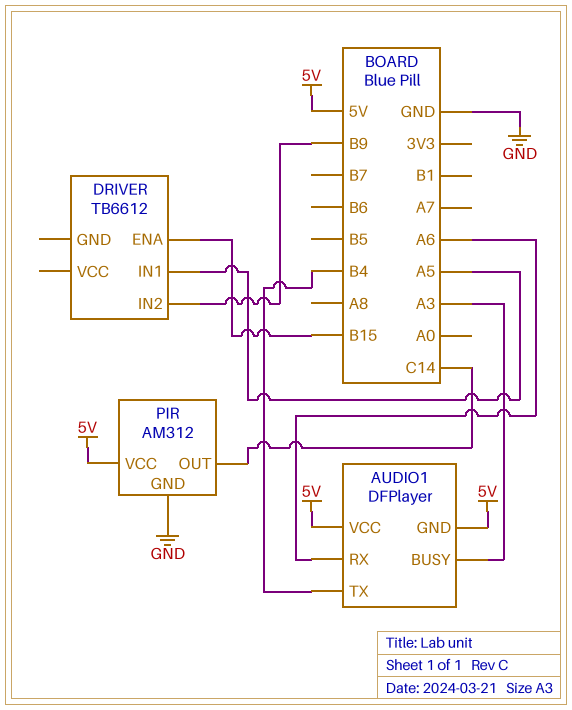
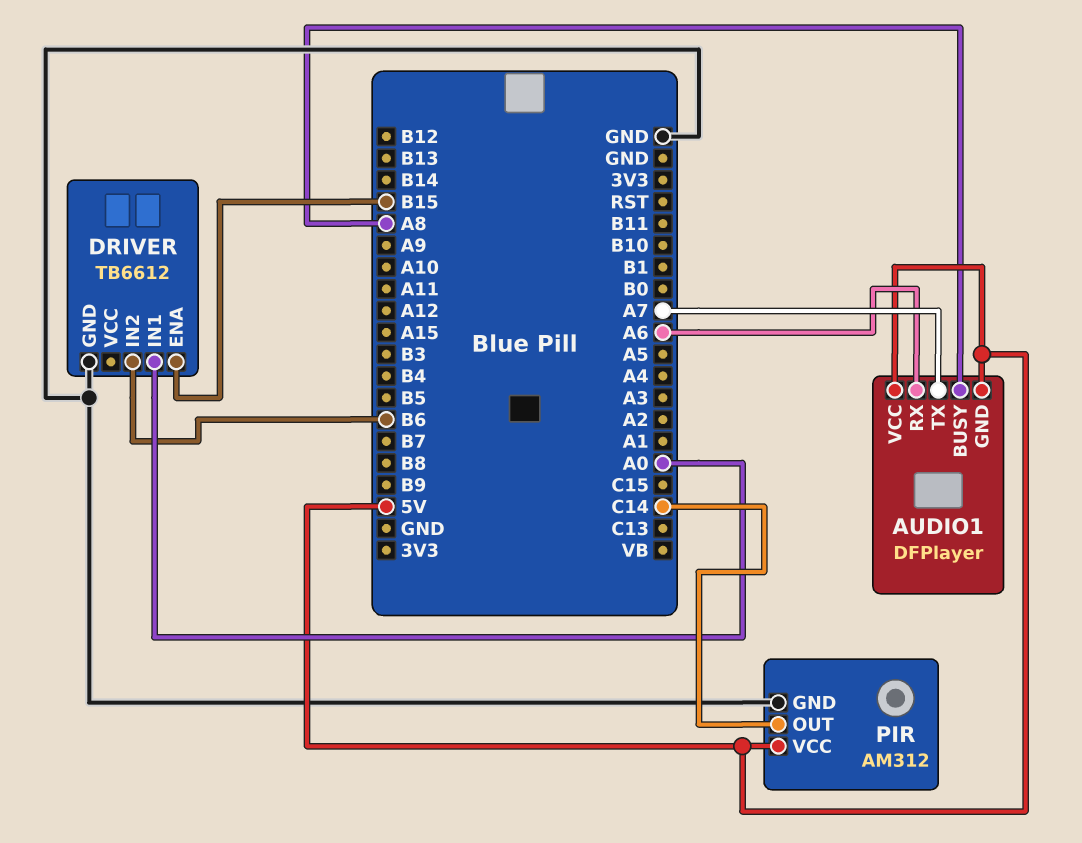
AUDIO1 pin BUSY: A3 -> A8
AUDIO1 pin TX: B4 -> A7
DRIVER pin GND: none -> GND
DRIVER pin IN1: A5 -> A0
DRIVER pin IN2: B9 -> B6

